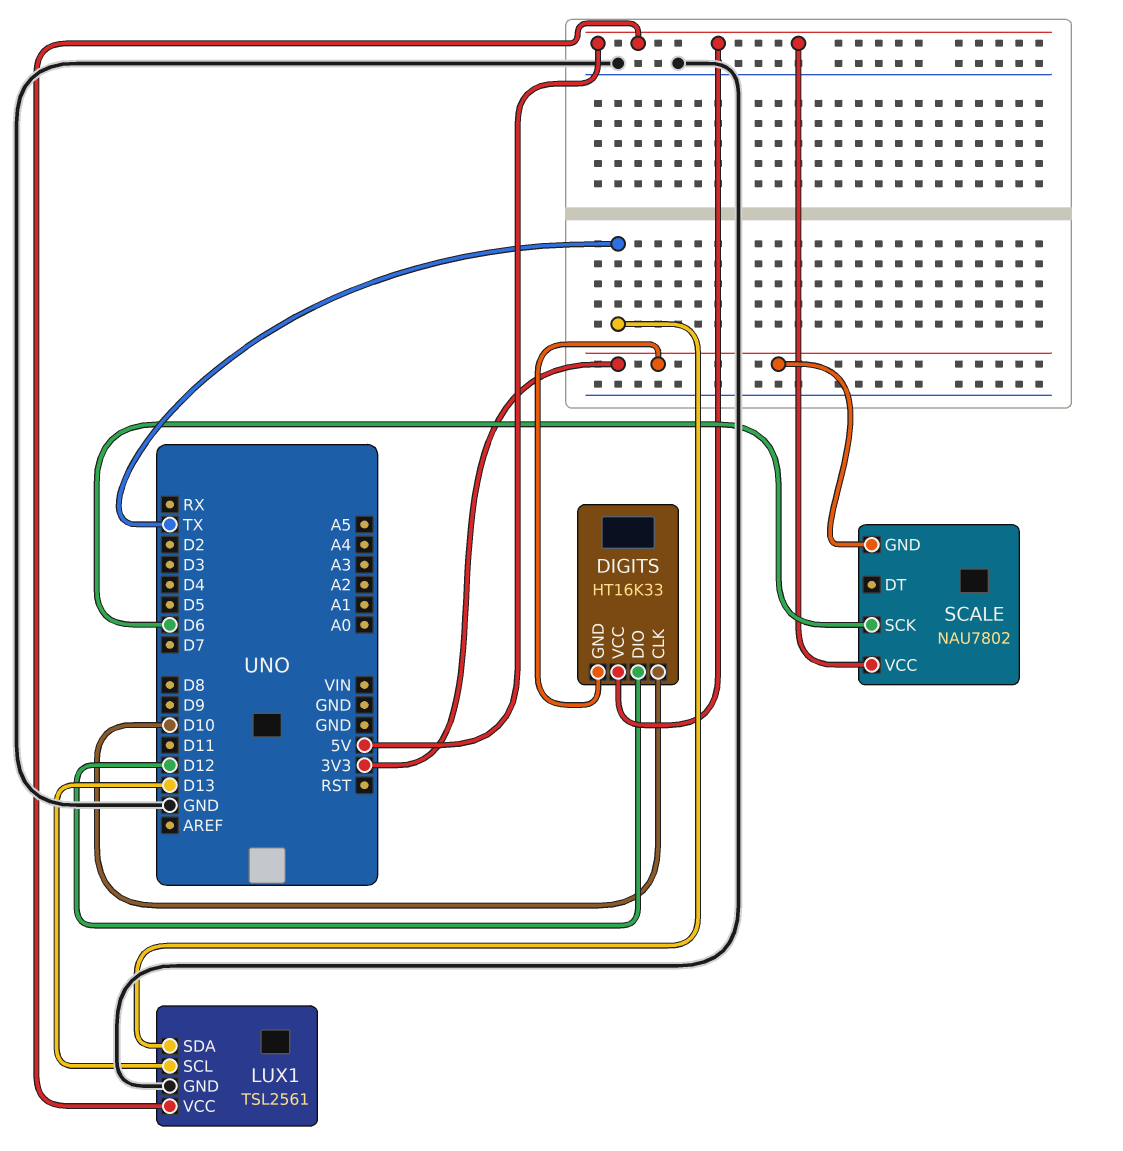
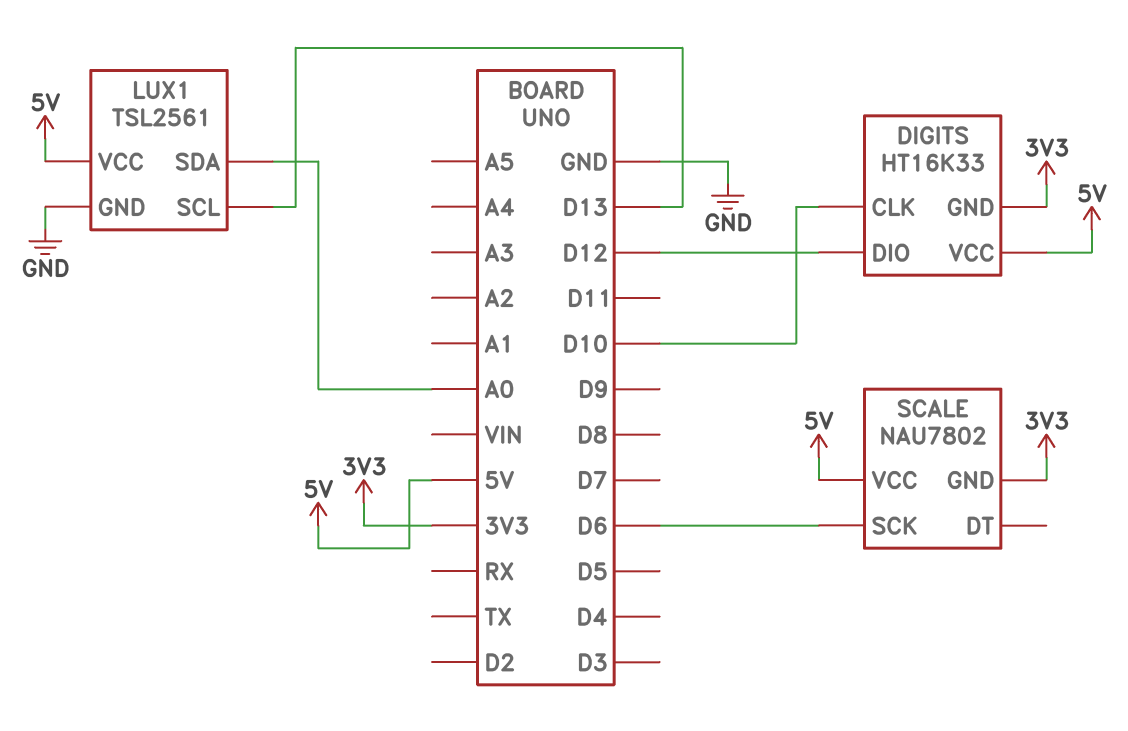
LUX1 pin SDA: TX -> A0

